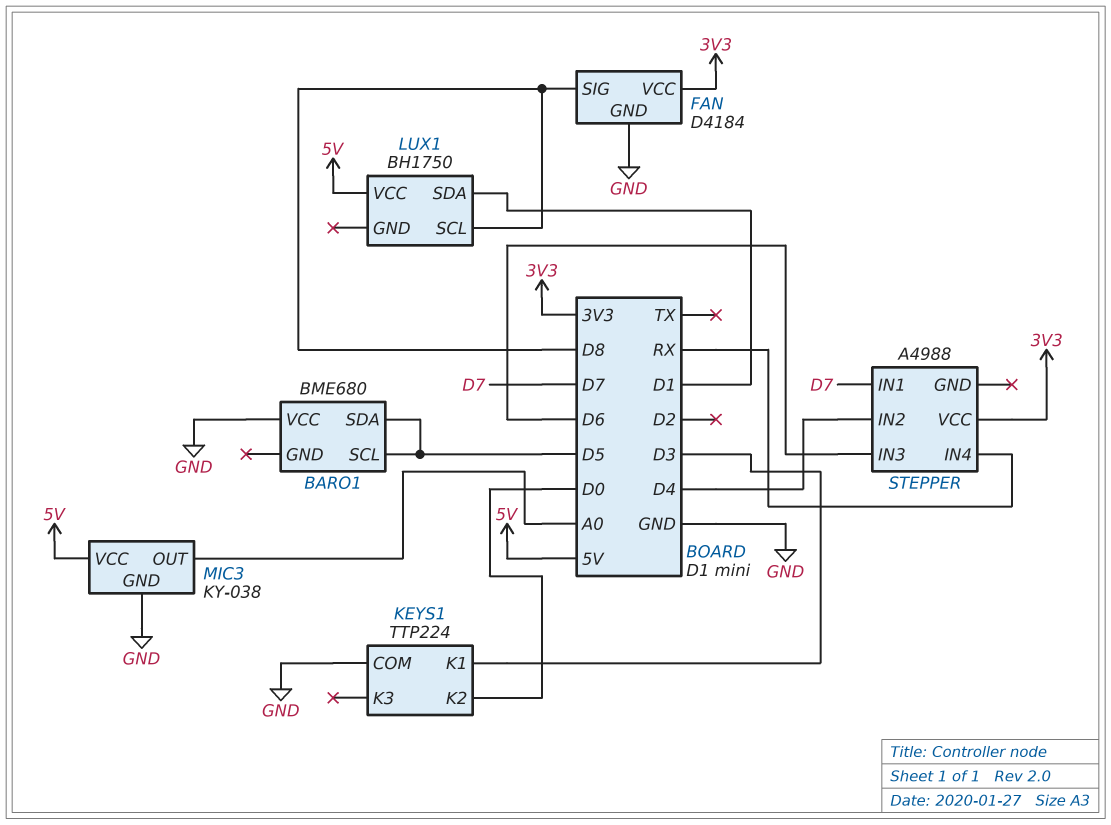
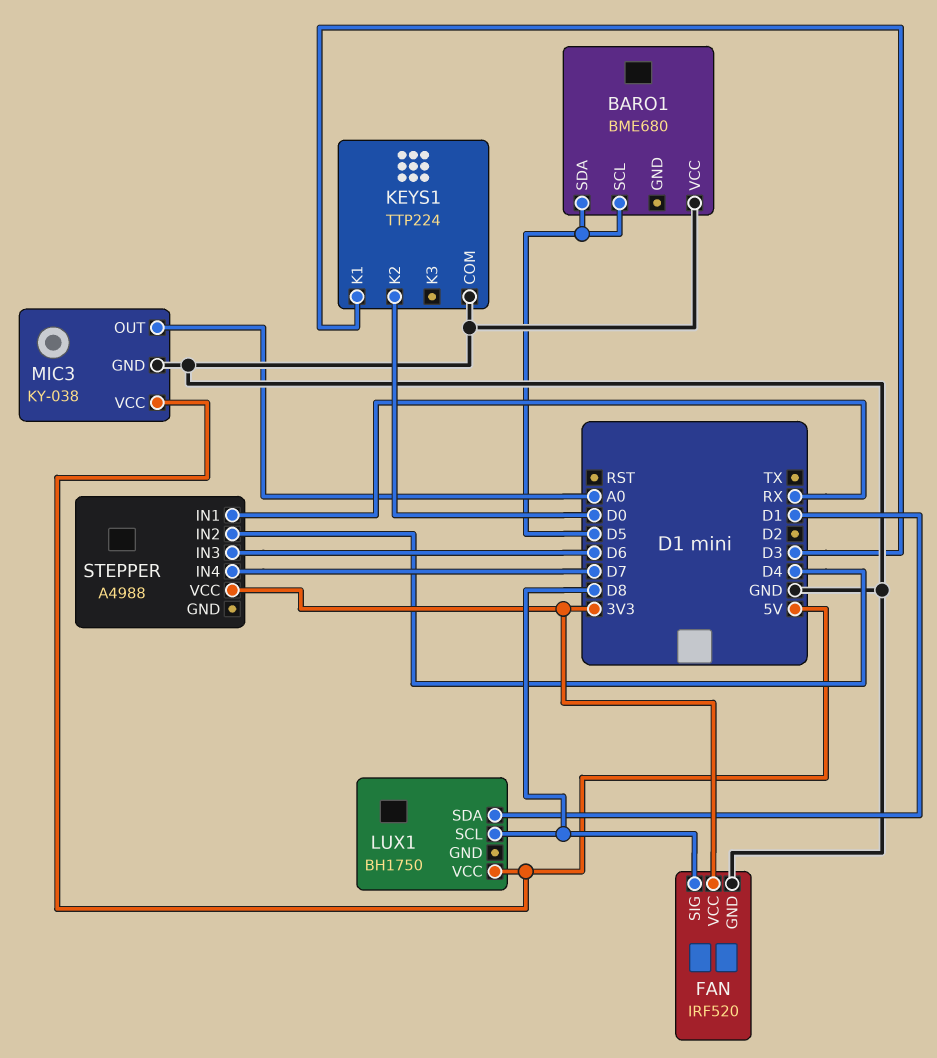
FAN: D4184 -> IRF520
STEPPER pin IN1: D7 -> RX
STEPPER pin IN4: RX -> D7

